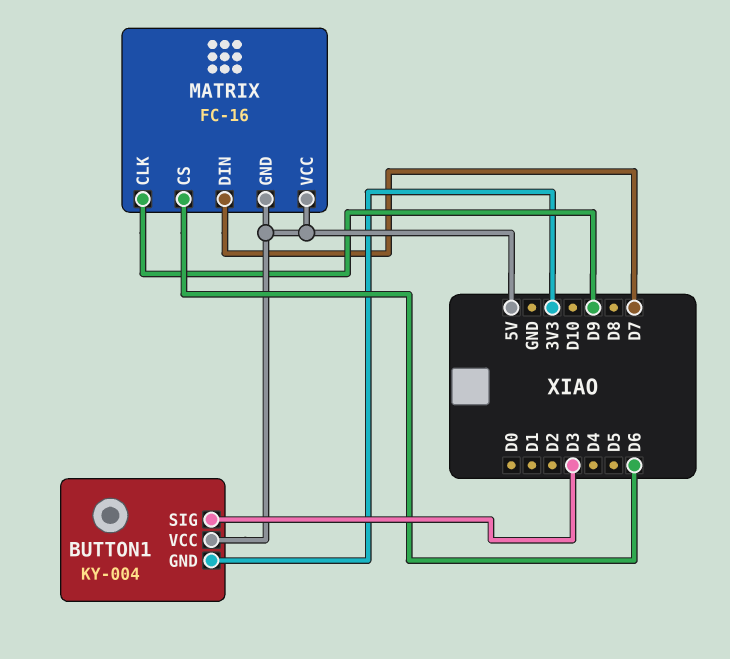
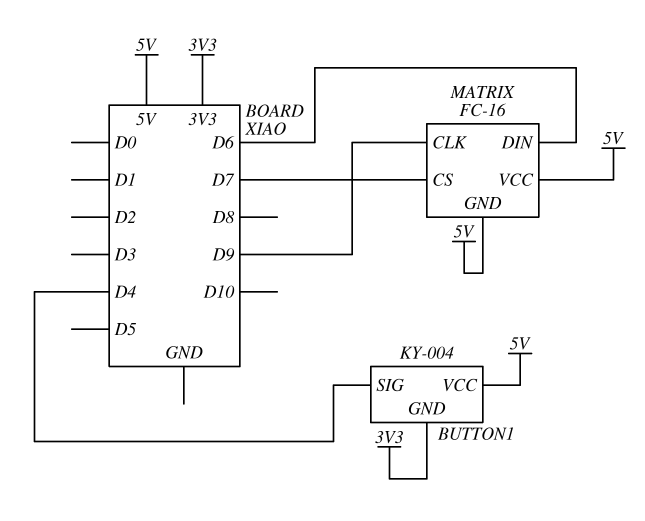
BUTTON1 pin SIG: D3 -> D4
MATRIX pin CS: D6 -> D7
MATRIX pin DIN: D7 -> D6

